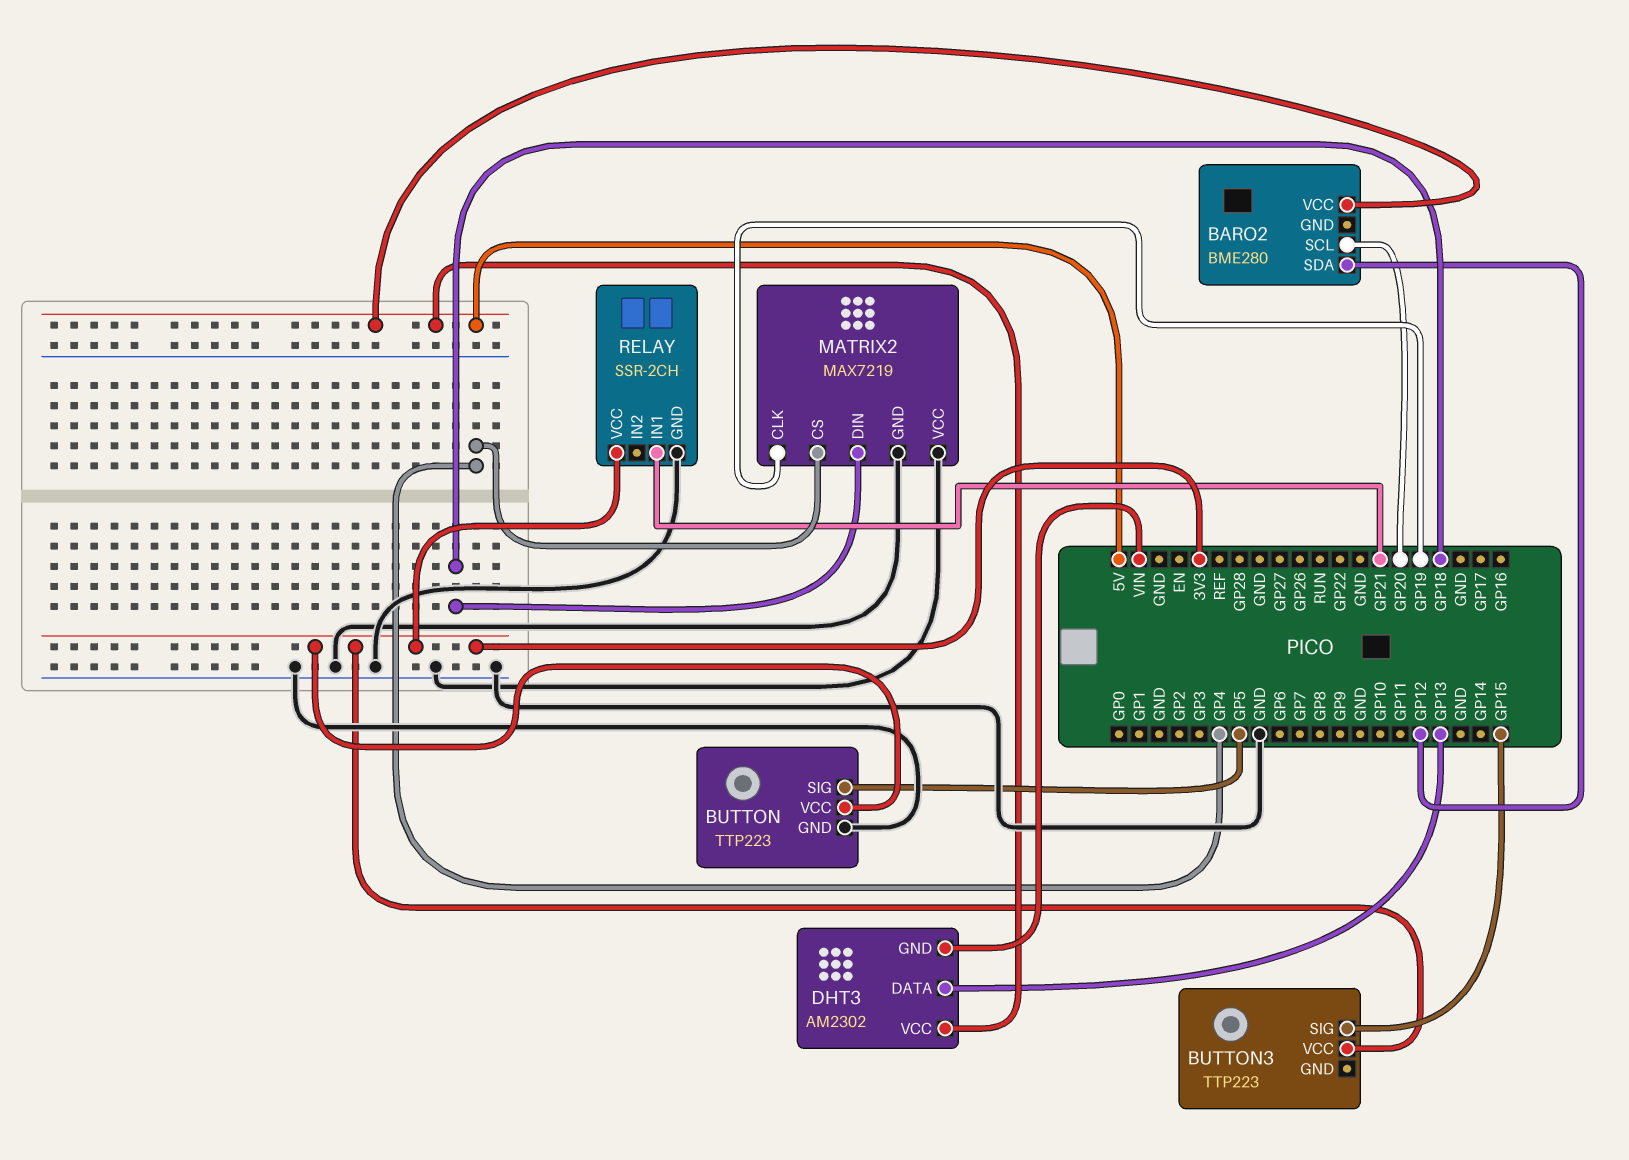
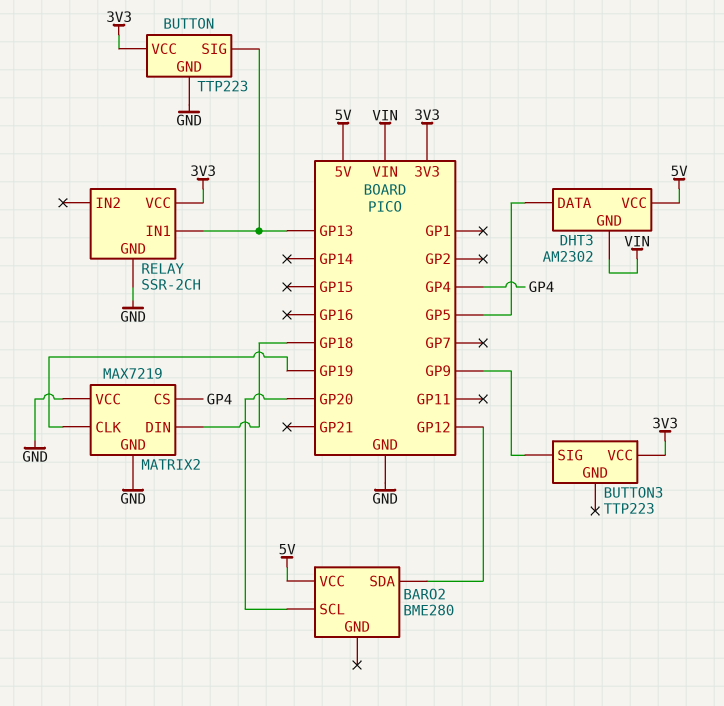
BUTTON pin SIG: GP5 -> GP13
BUTTON3 pin SIG: GP15 -> GP9
DHT3 pin DATA: GP13 -> GP5
RELAY pin IN1: GP21 -> GP13

